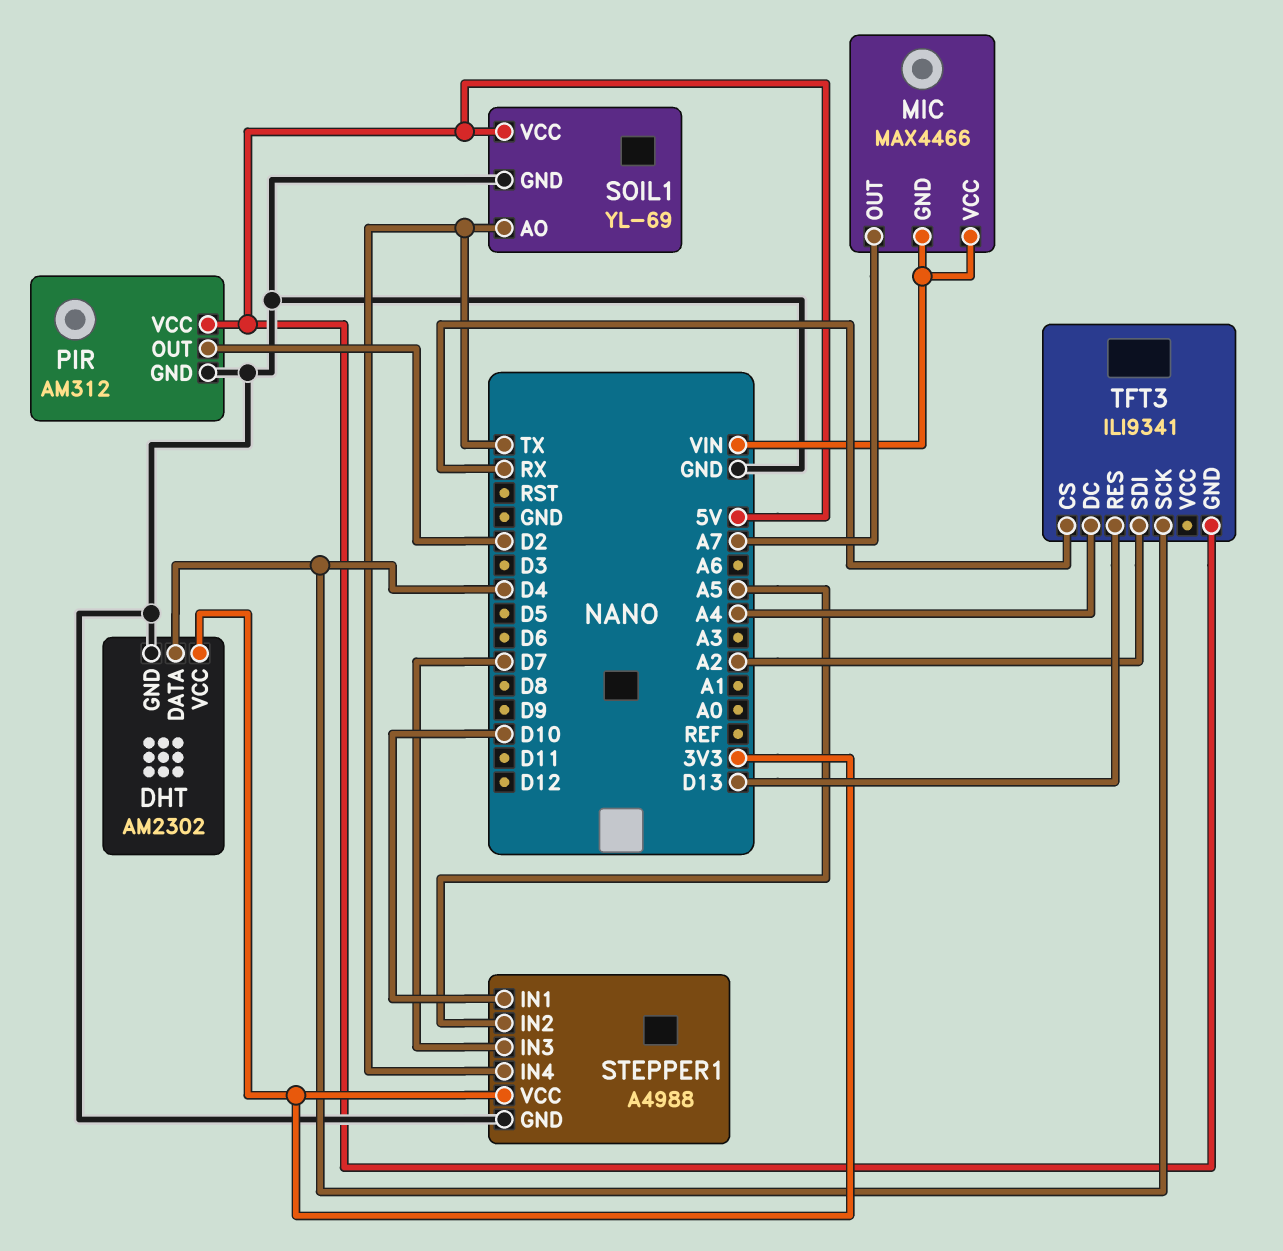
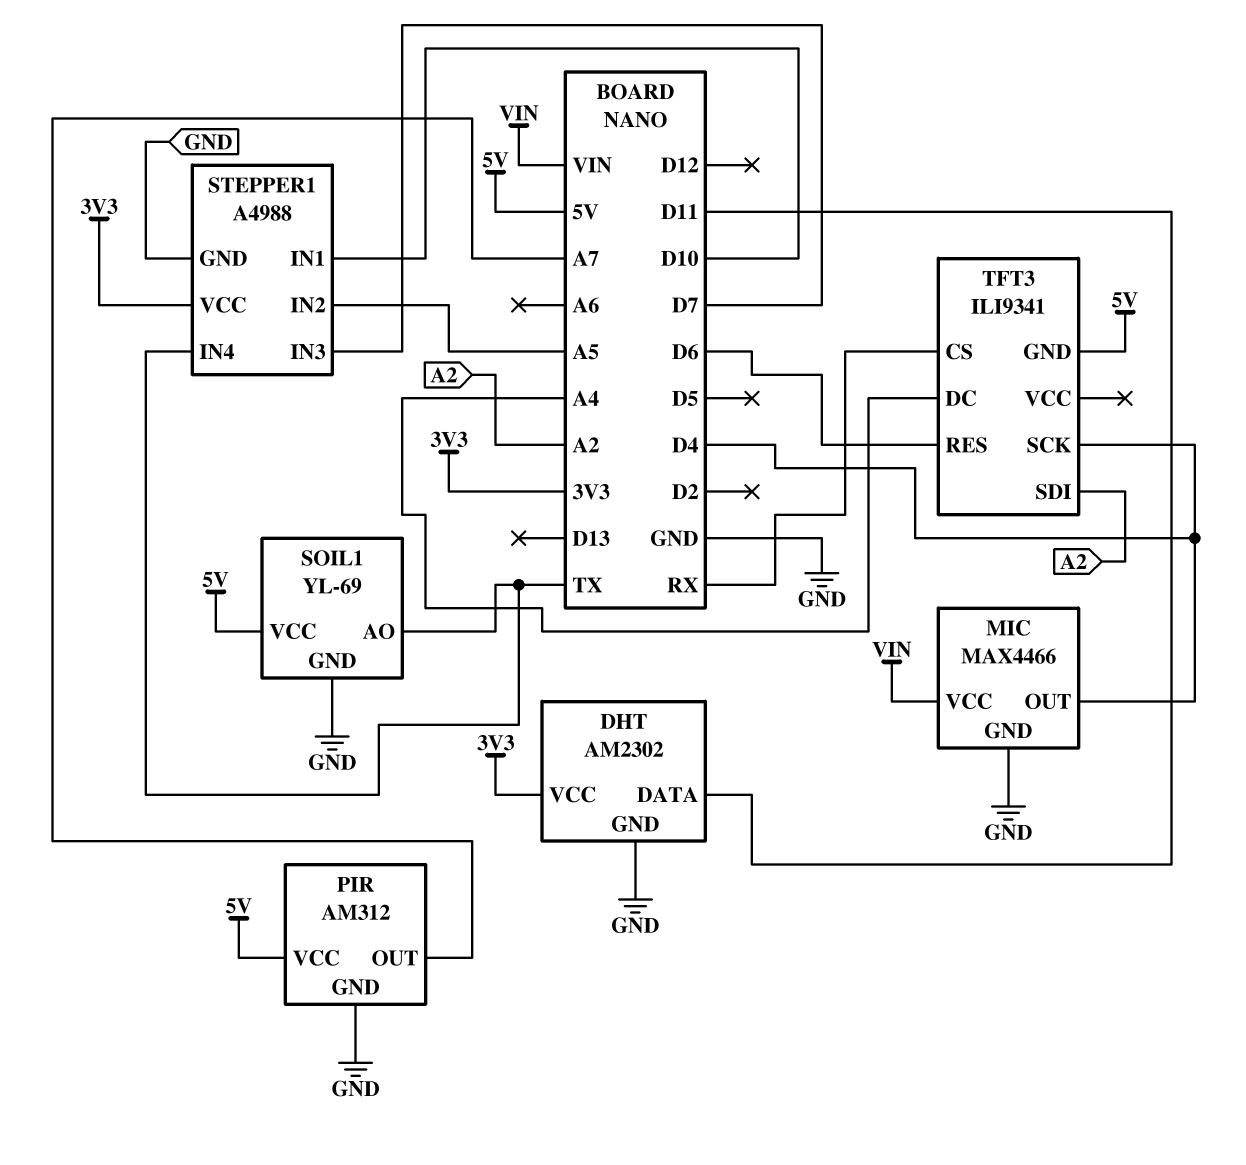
DHT pin DATA: D4 -> D11
MIC pin GND: VIN -> GND
MIC pin OUT: A7 -> D4
PIR pin OUT: D2 -> A7
TFT3 pin RES: D13 -> D6

